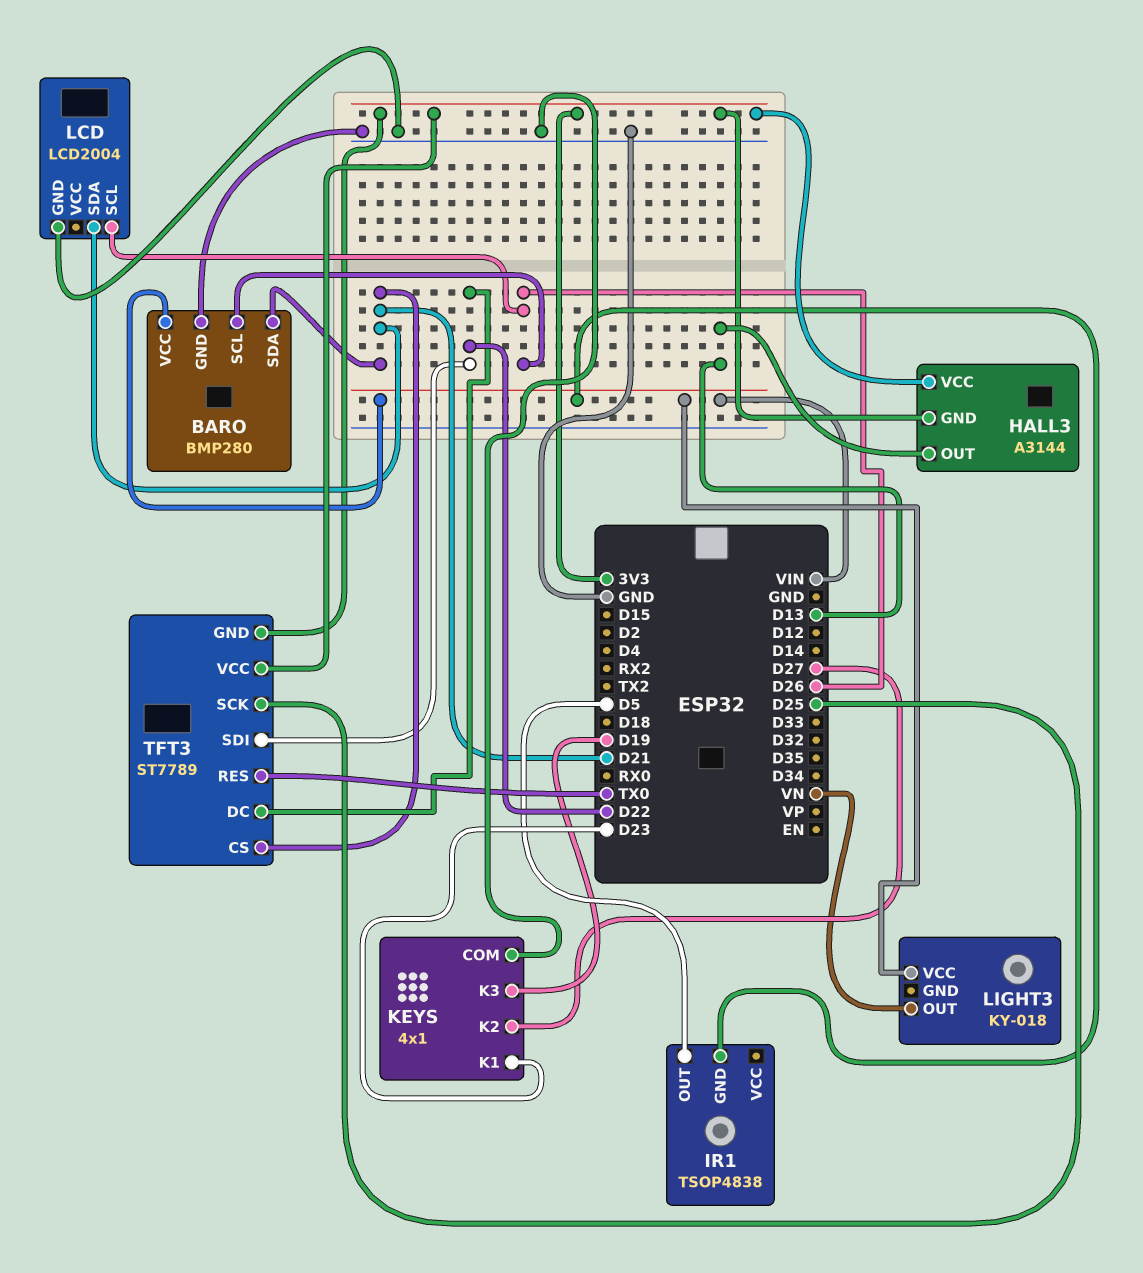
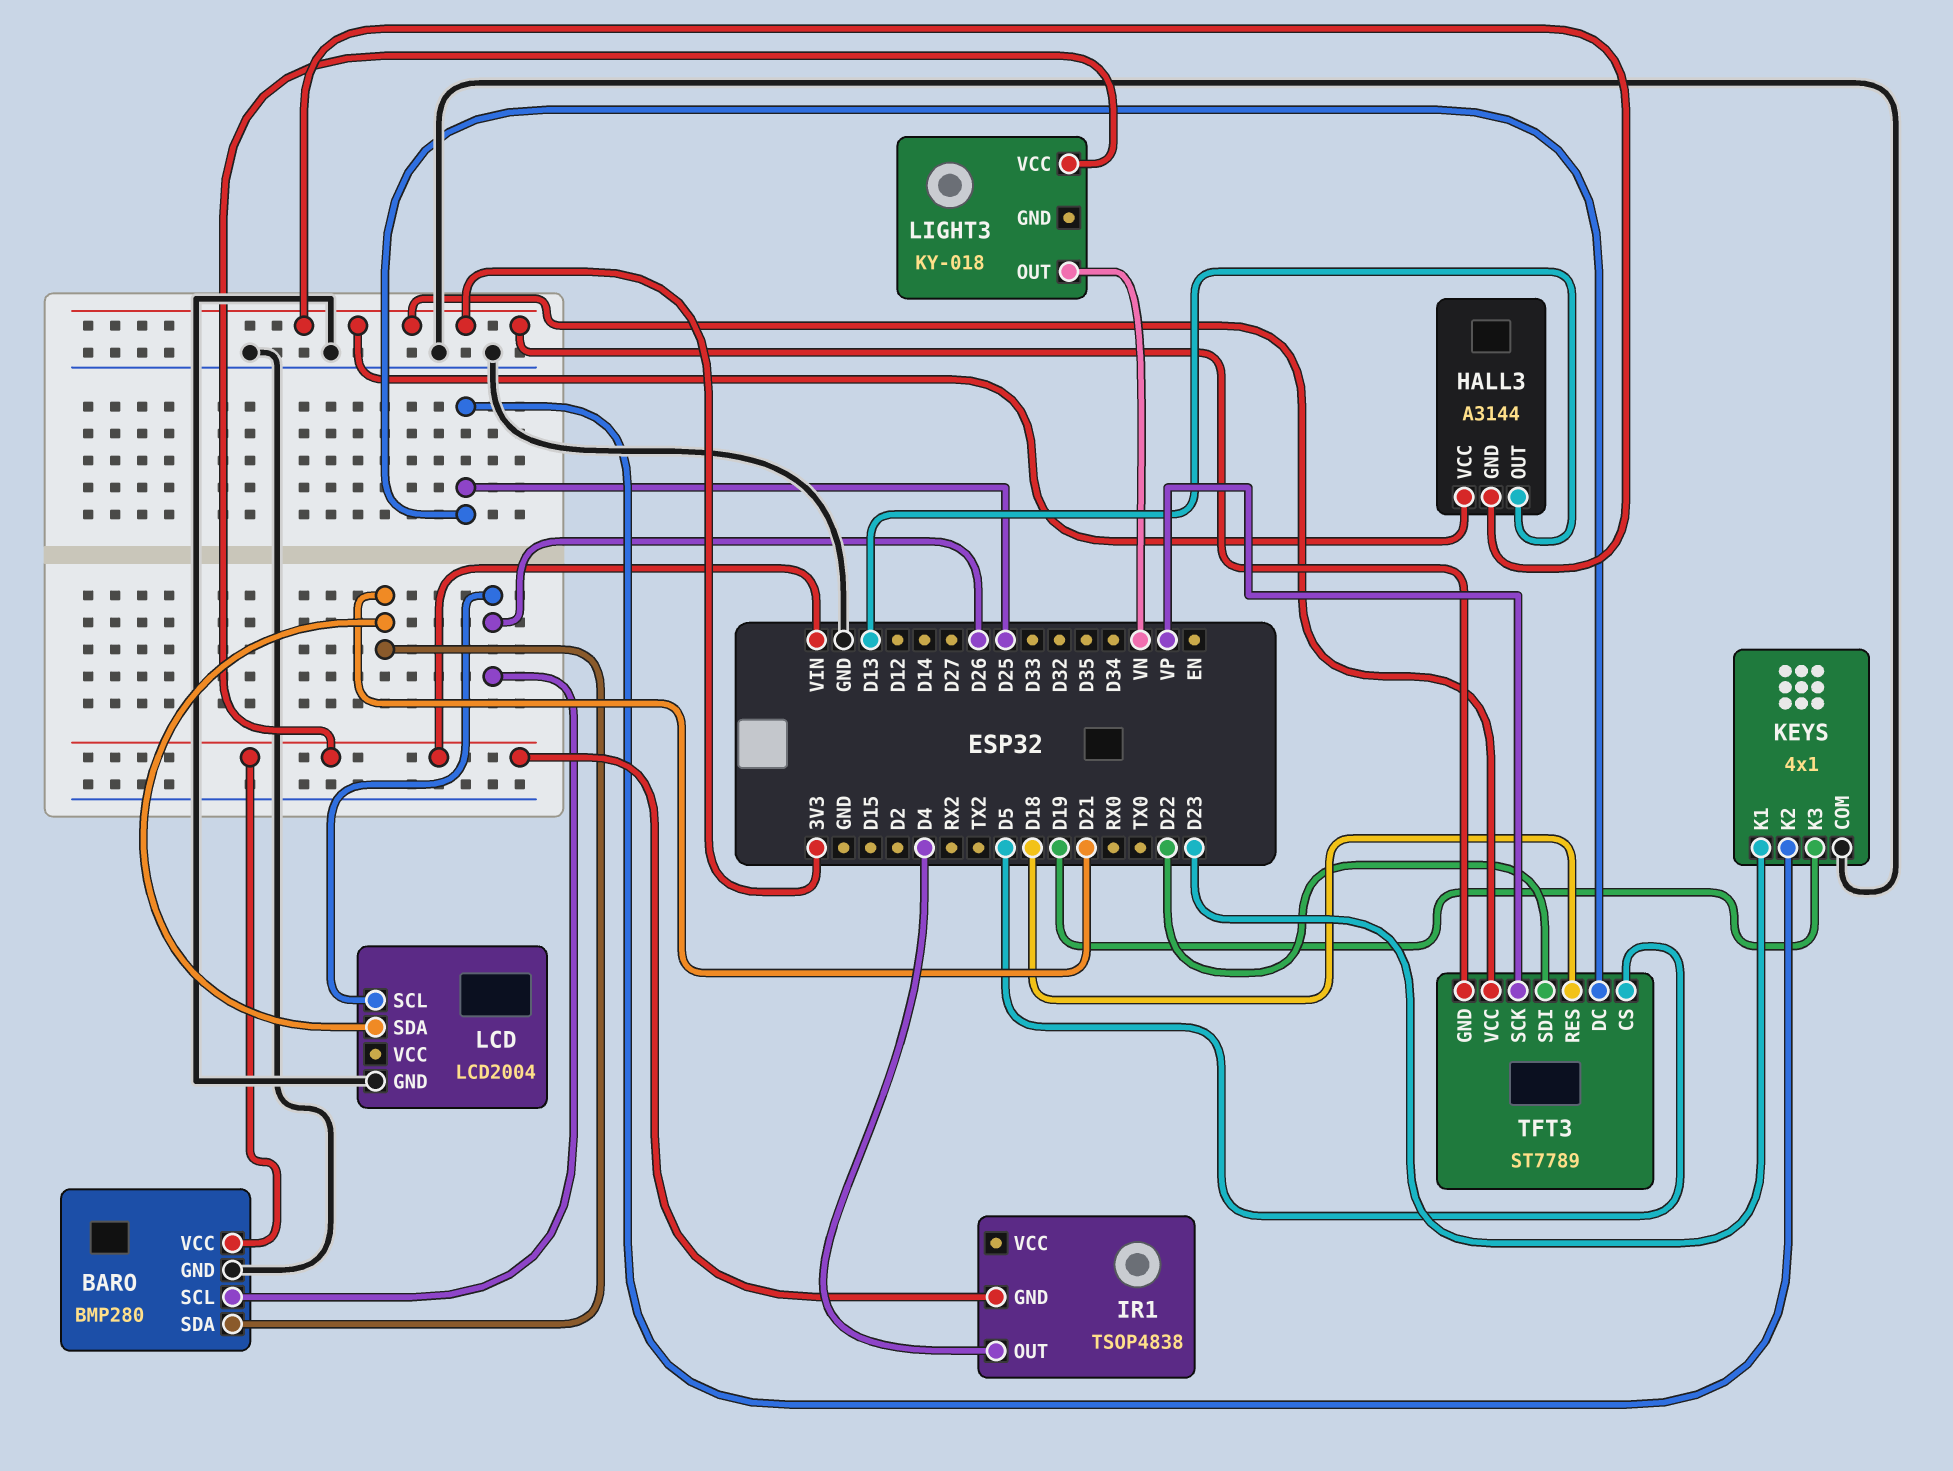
IR1 pin OUT: D5 -> D4
KEYS pin K2: D27 -> D25
TFT3 pin CS: D21 -> D5
TFT3 pin DC: D22 -> D25
TFT3 pin RES: TX0 -> D18
TFT3 pin SCK: D25 -> VP

